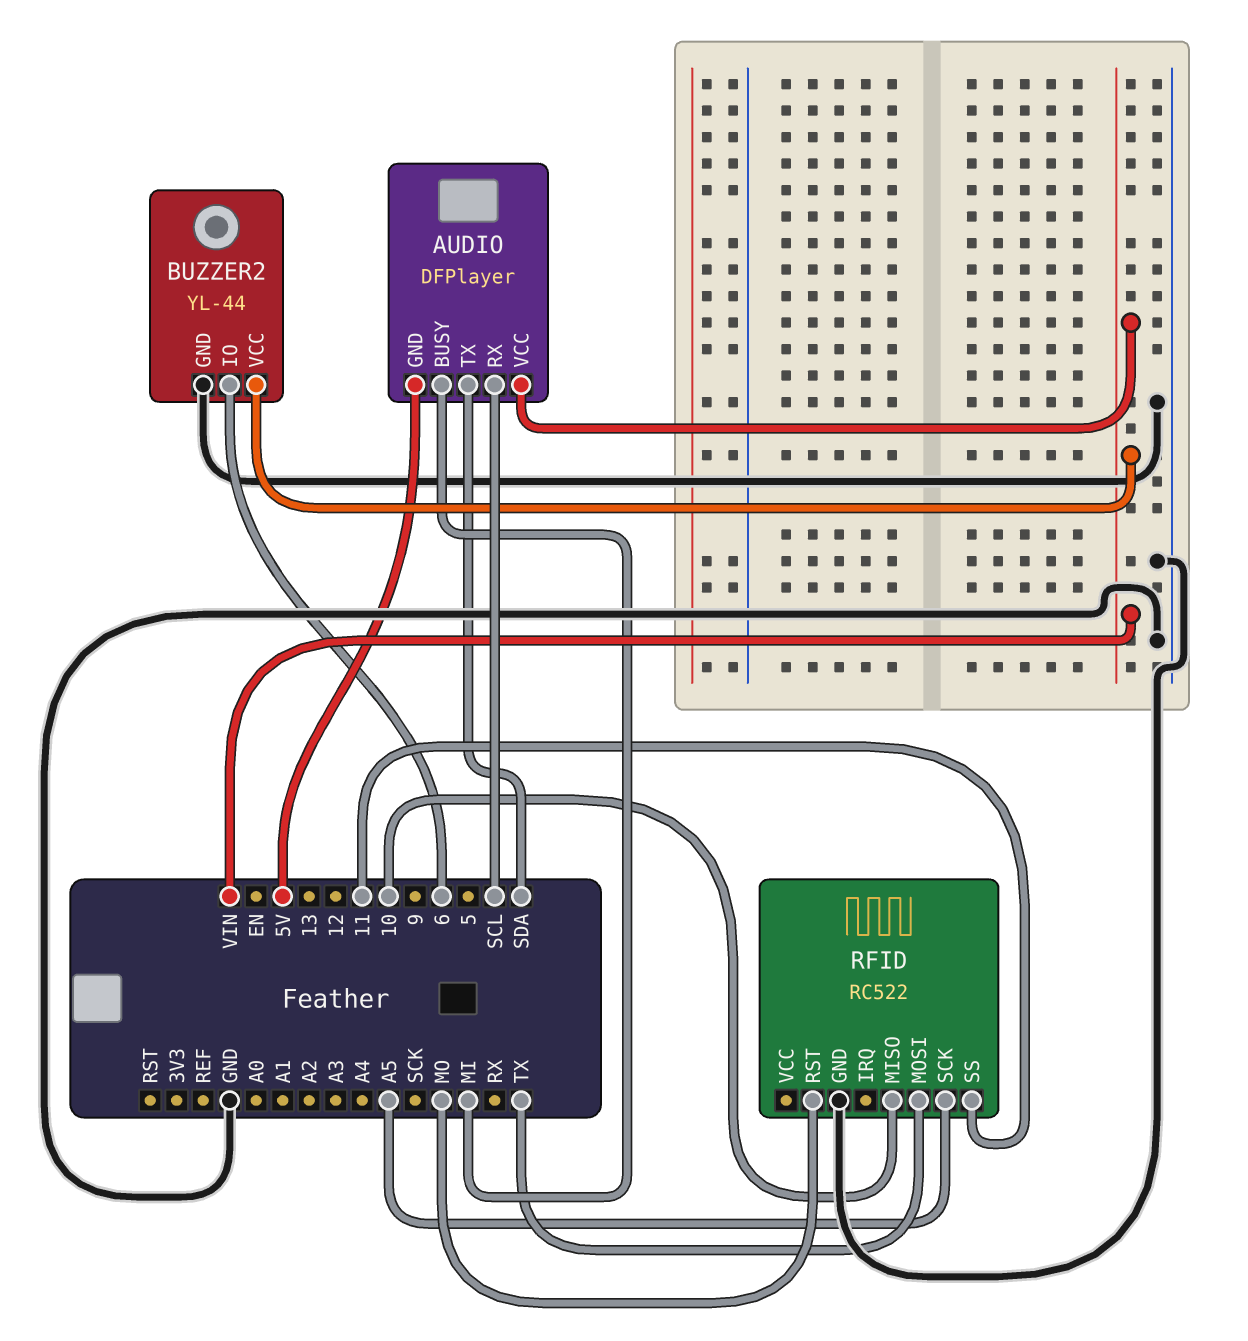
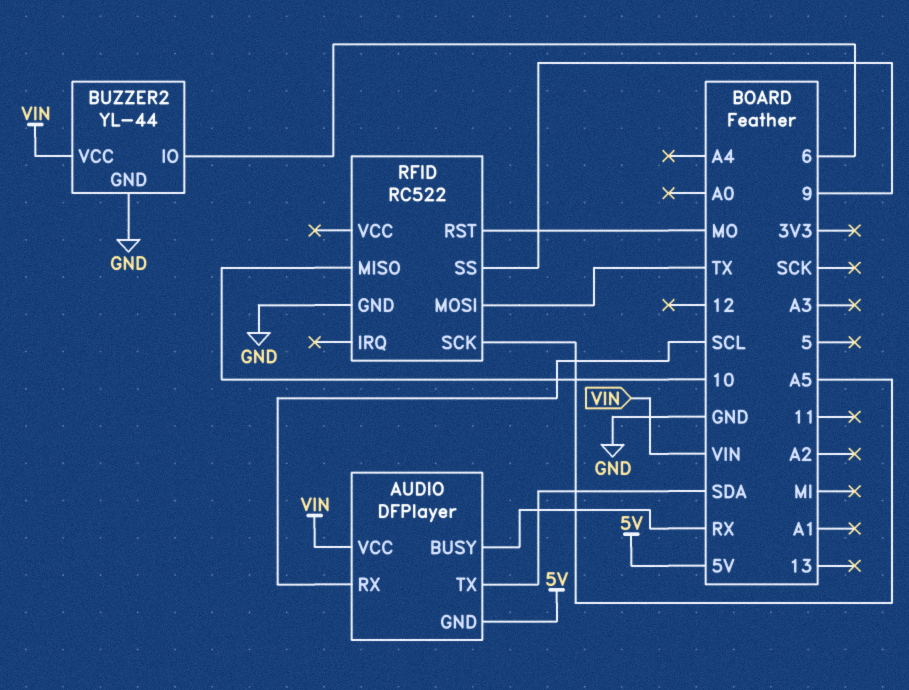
AUDIO pin BUSY: MI -> RX
RFID pin SS: 11 -> 9

